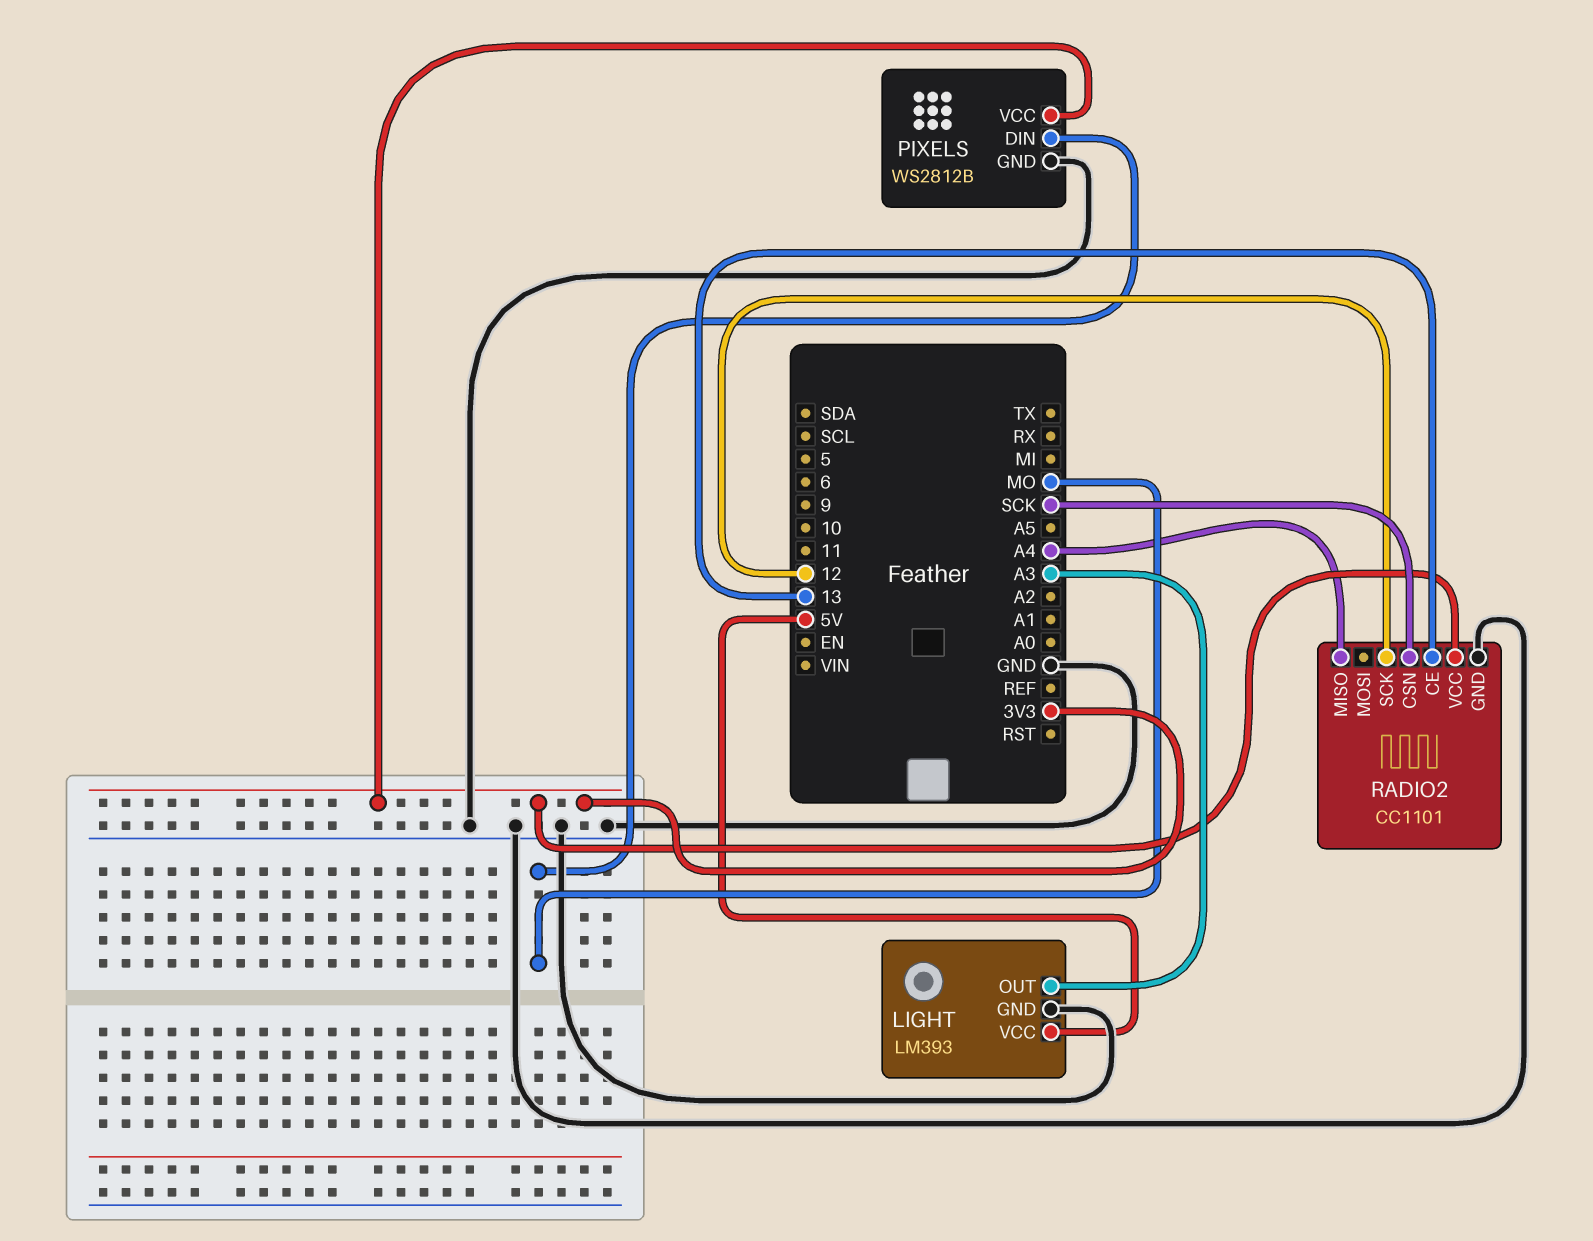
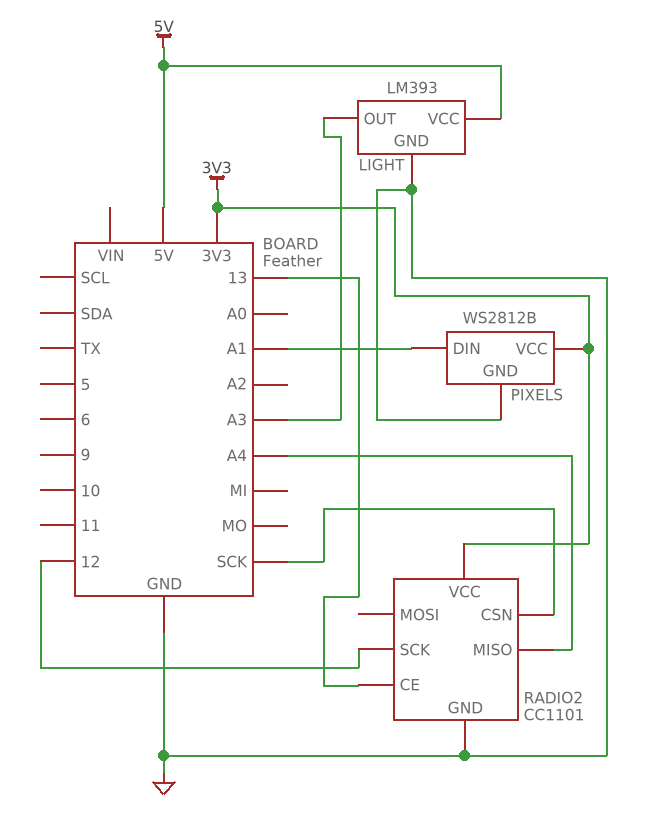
PIXELS pin DIN: MO -> A1

